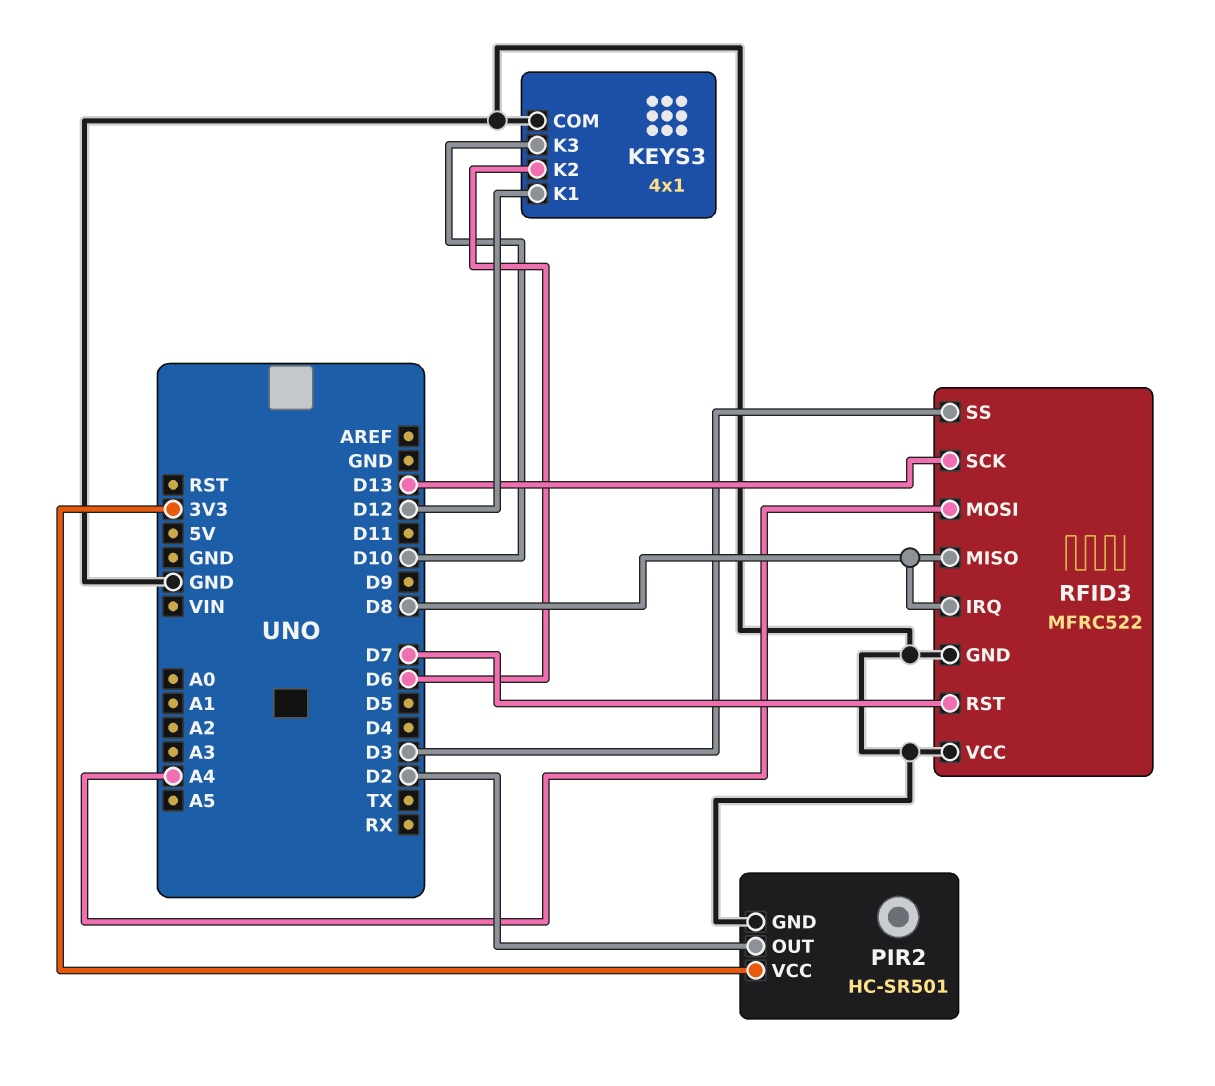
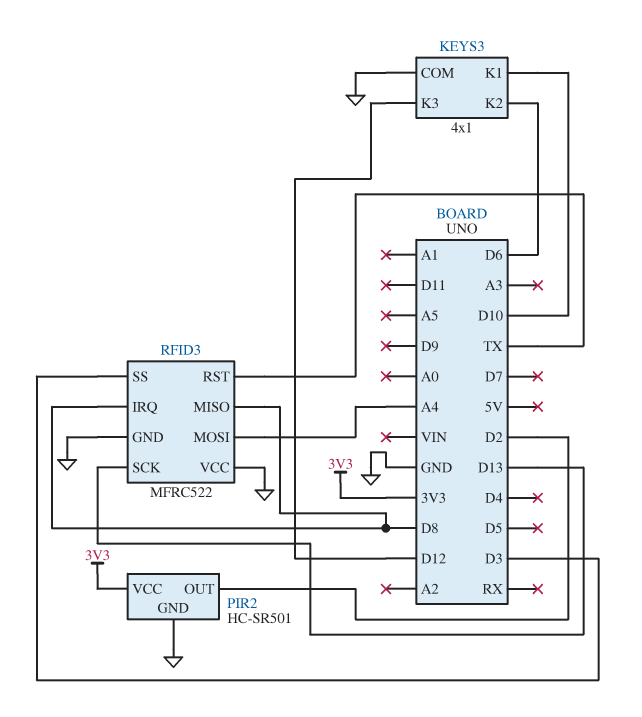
KEYS3 pin K1: D12 -> D10
KEYS3 pin K3: D10 -> D12
RFID3 pin RST: D7 -> TX

